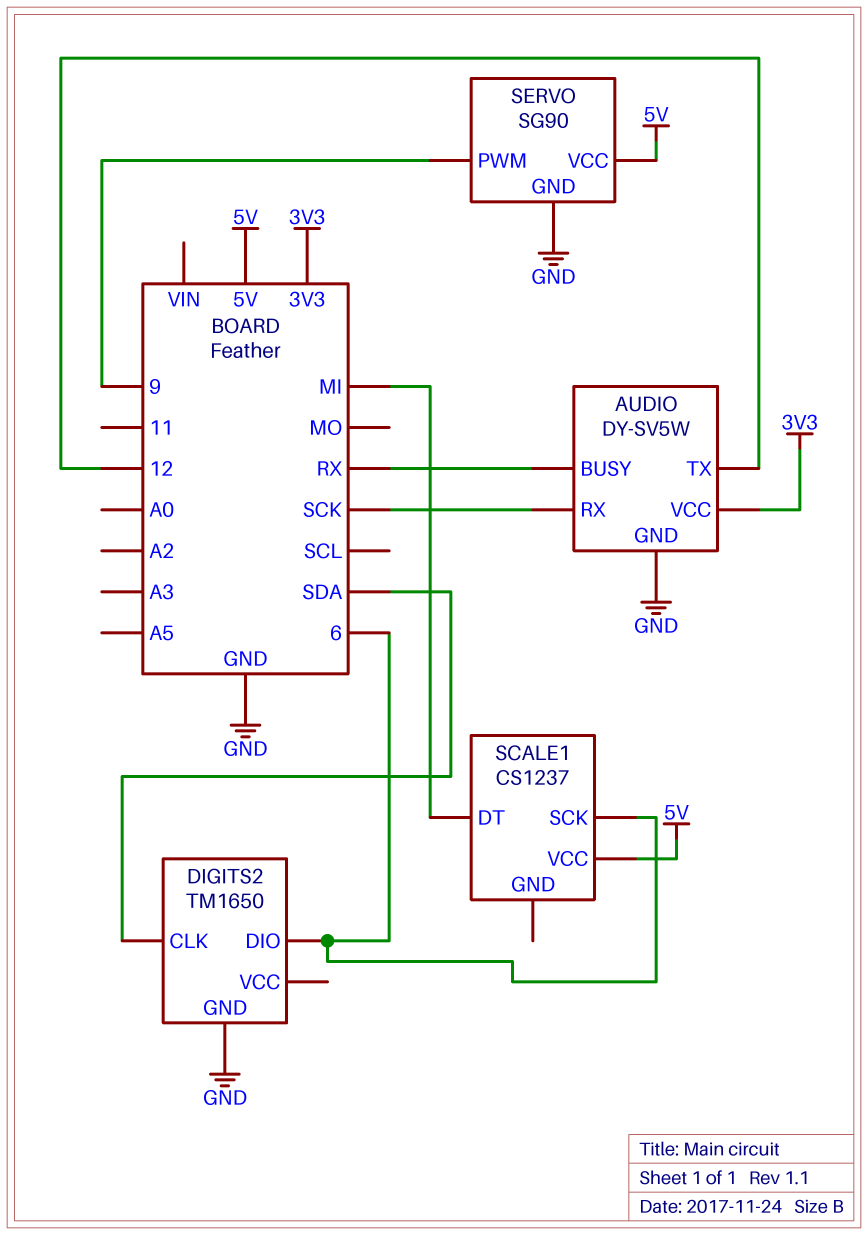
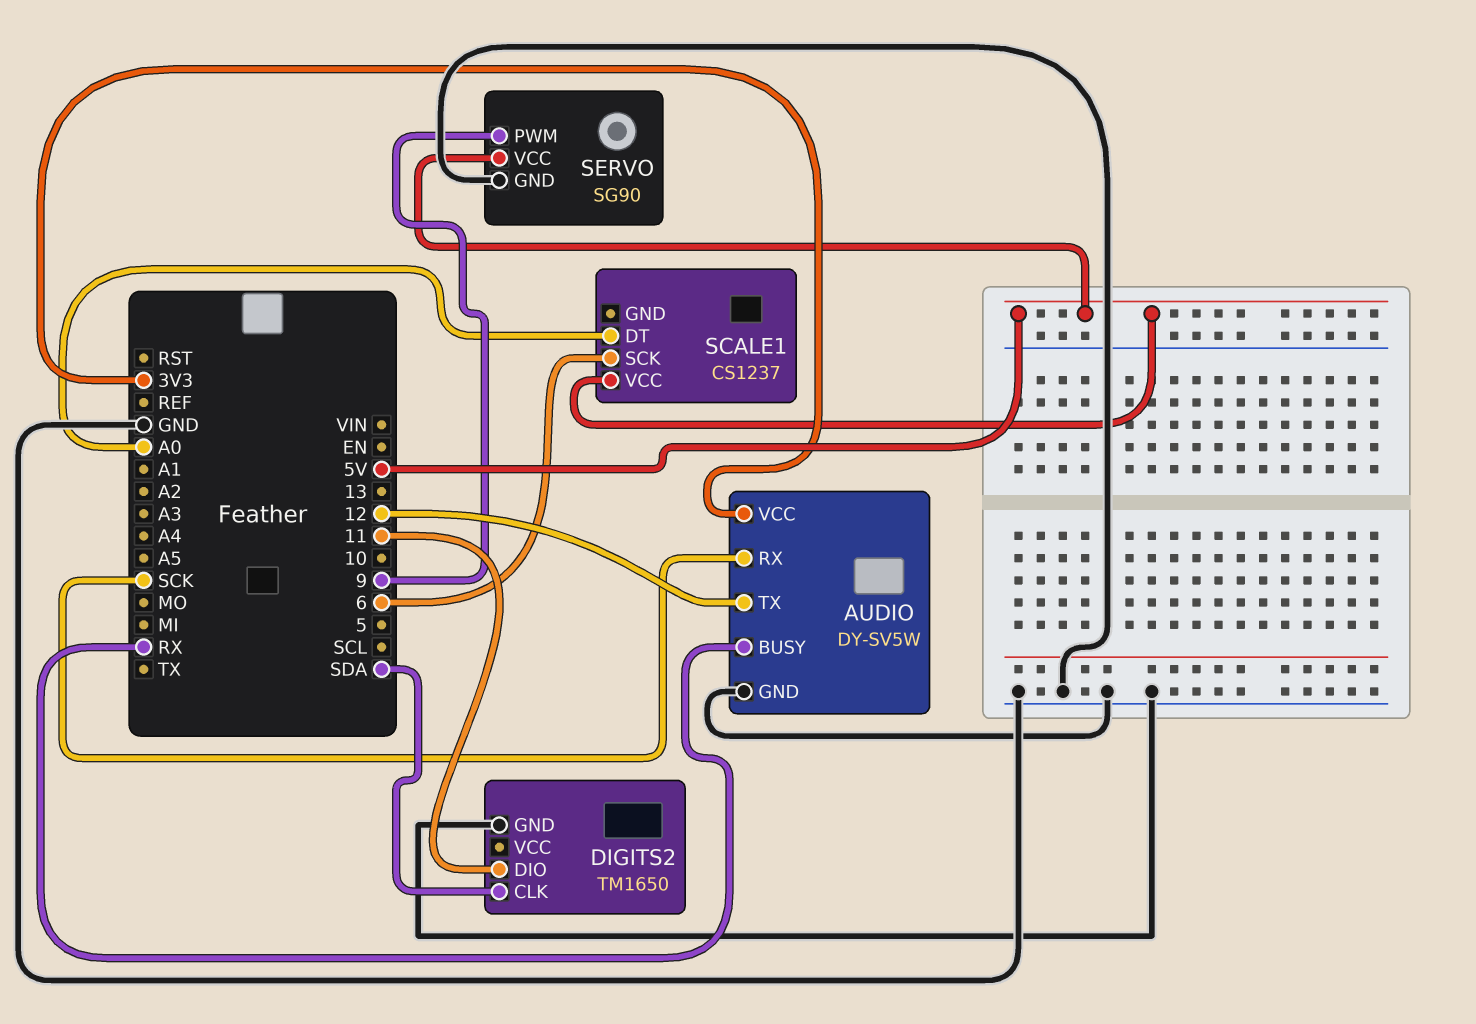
DIGITS2 pin DIO: 6 -> 11
SCALE1 pin DT: MI -> A0

